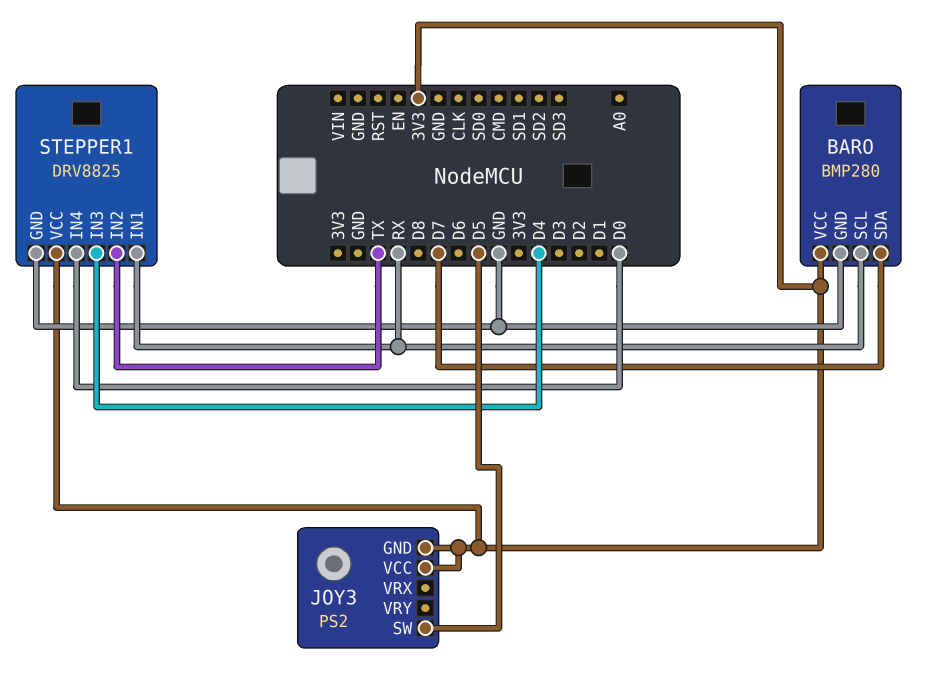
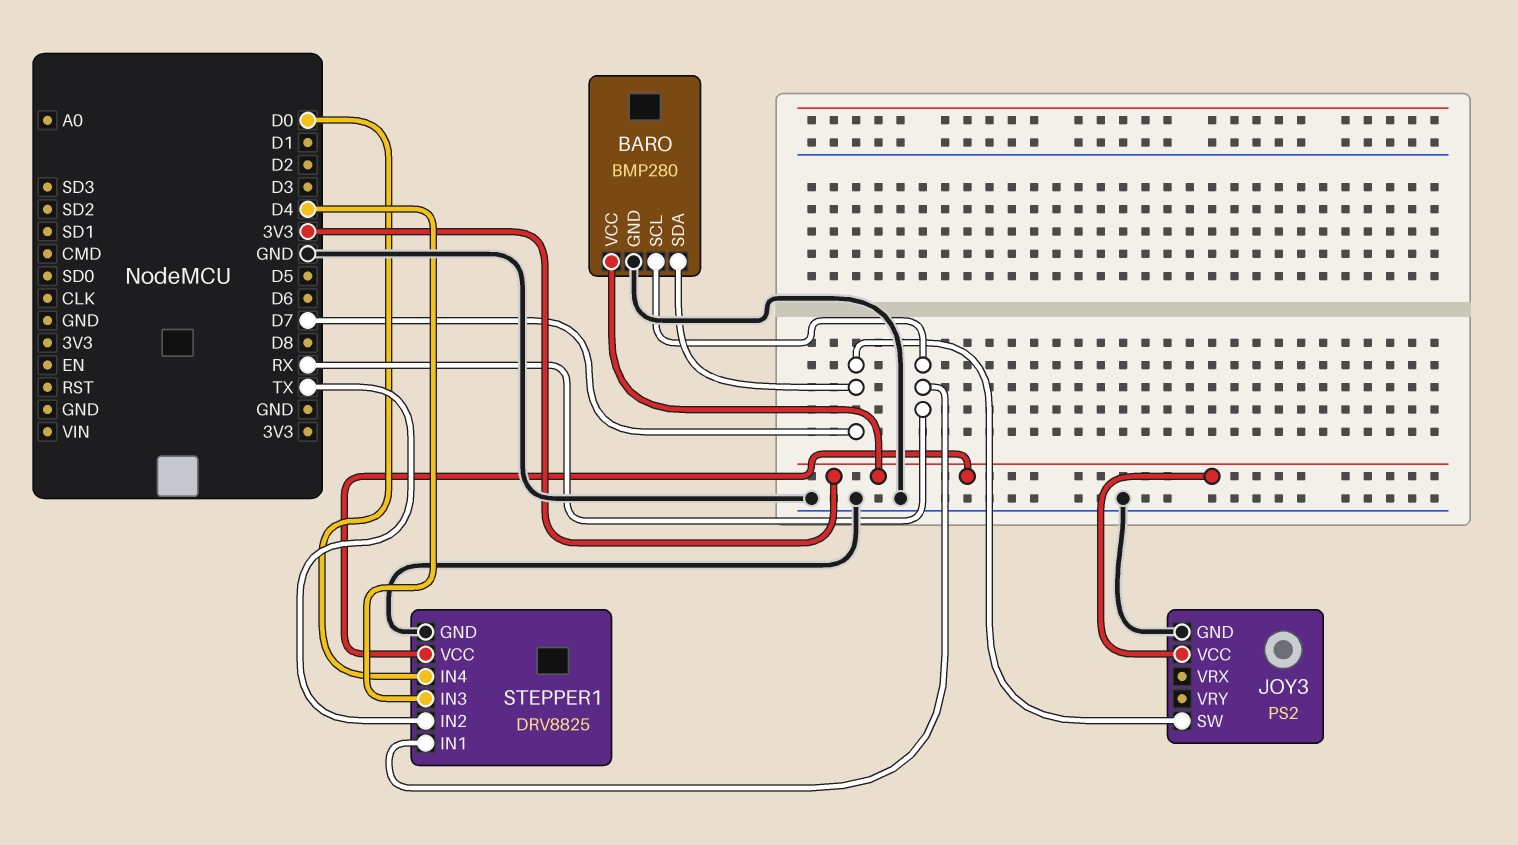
JOY3 pin GND: 3V3 -> GND
JOY3 pin SW: D5 -> D7

